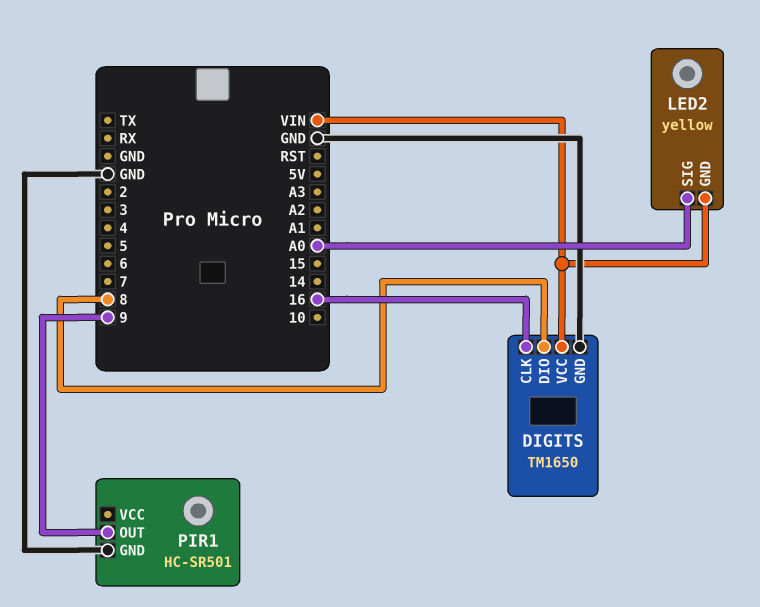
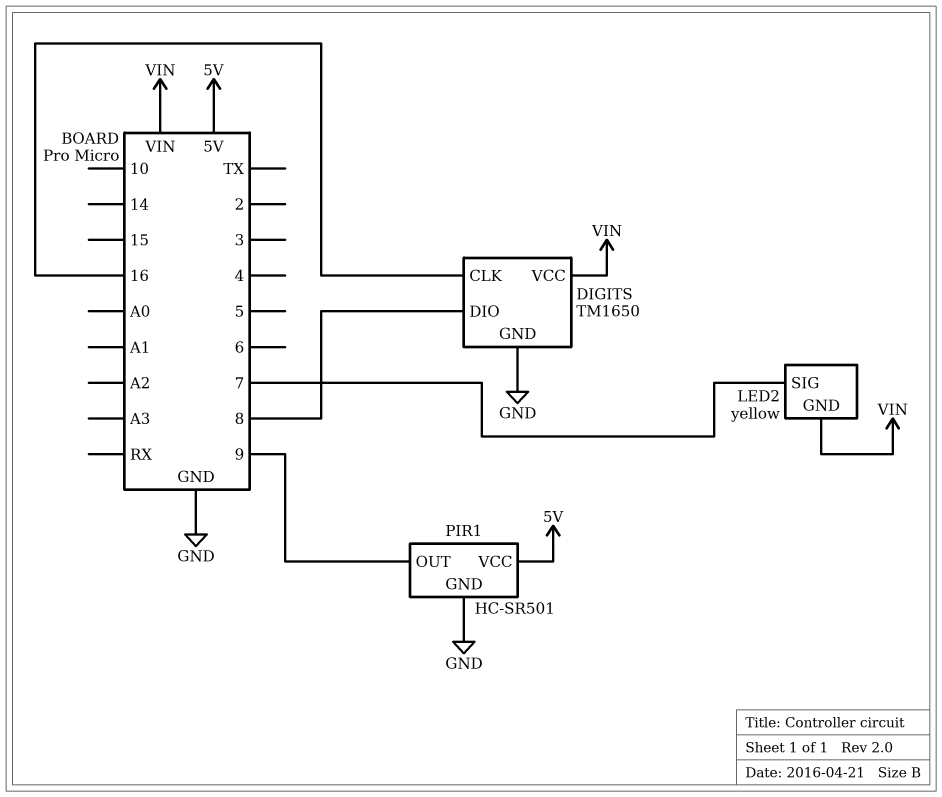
LED2 pin SIG: A0 -> 7
PIR1 pin VCC: none -> 5V

